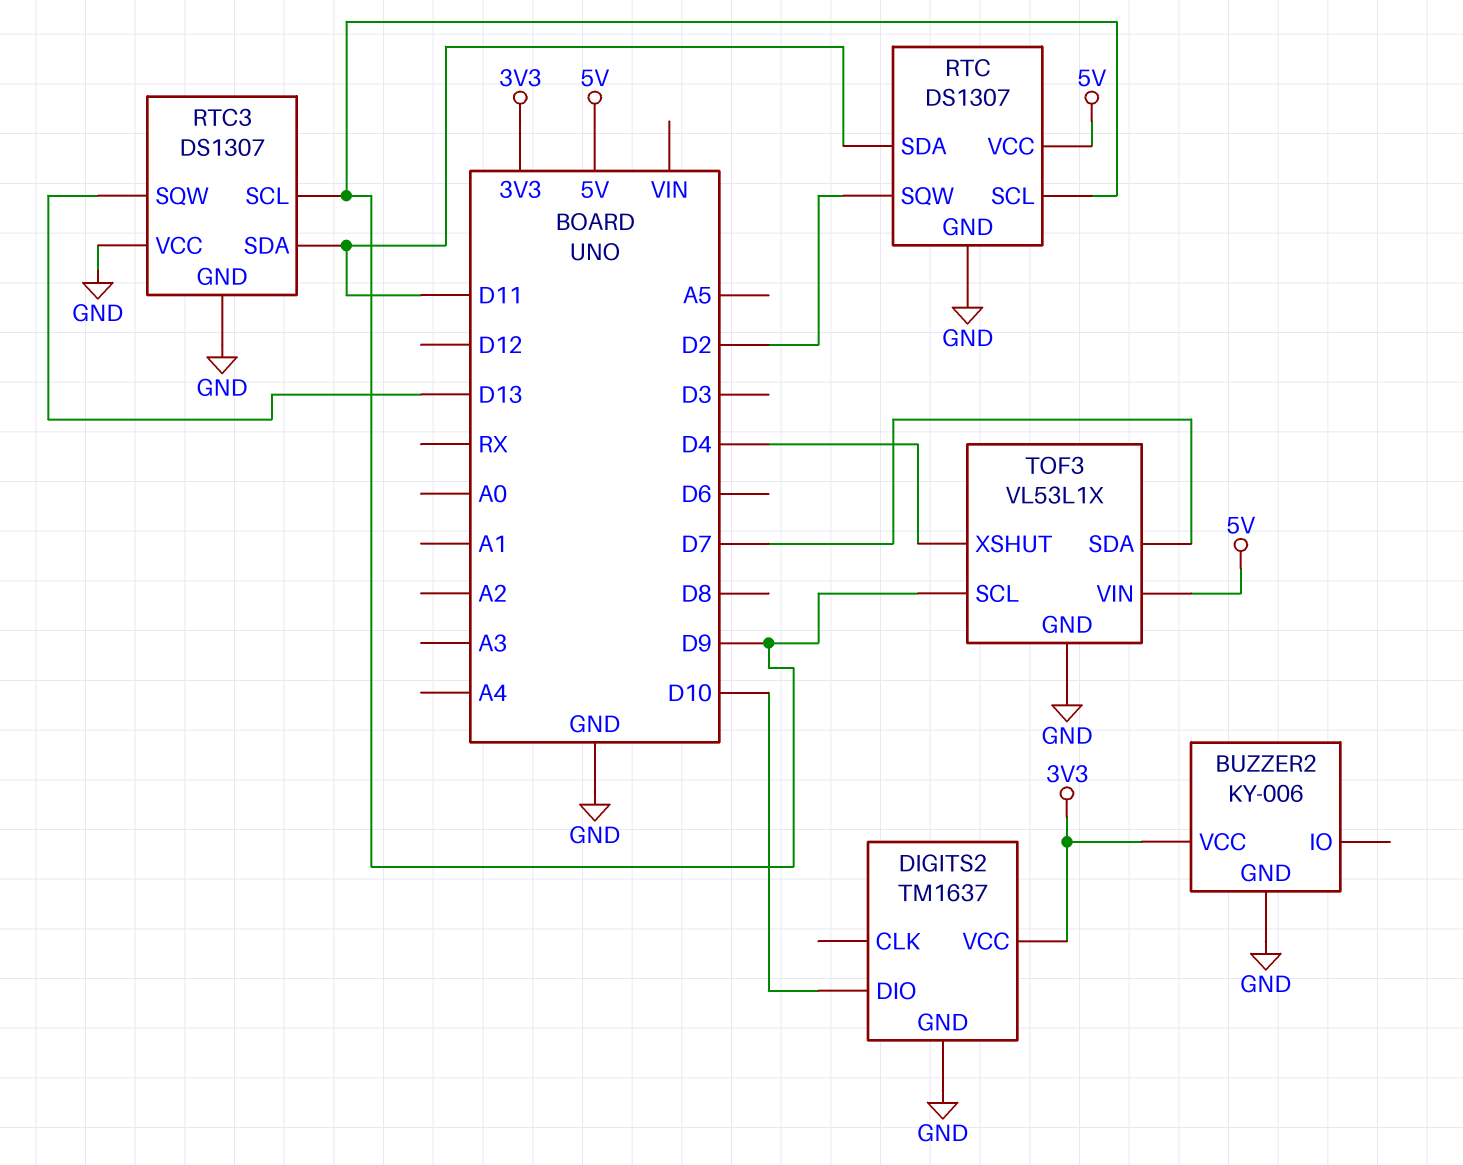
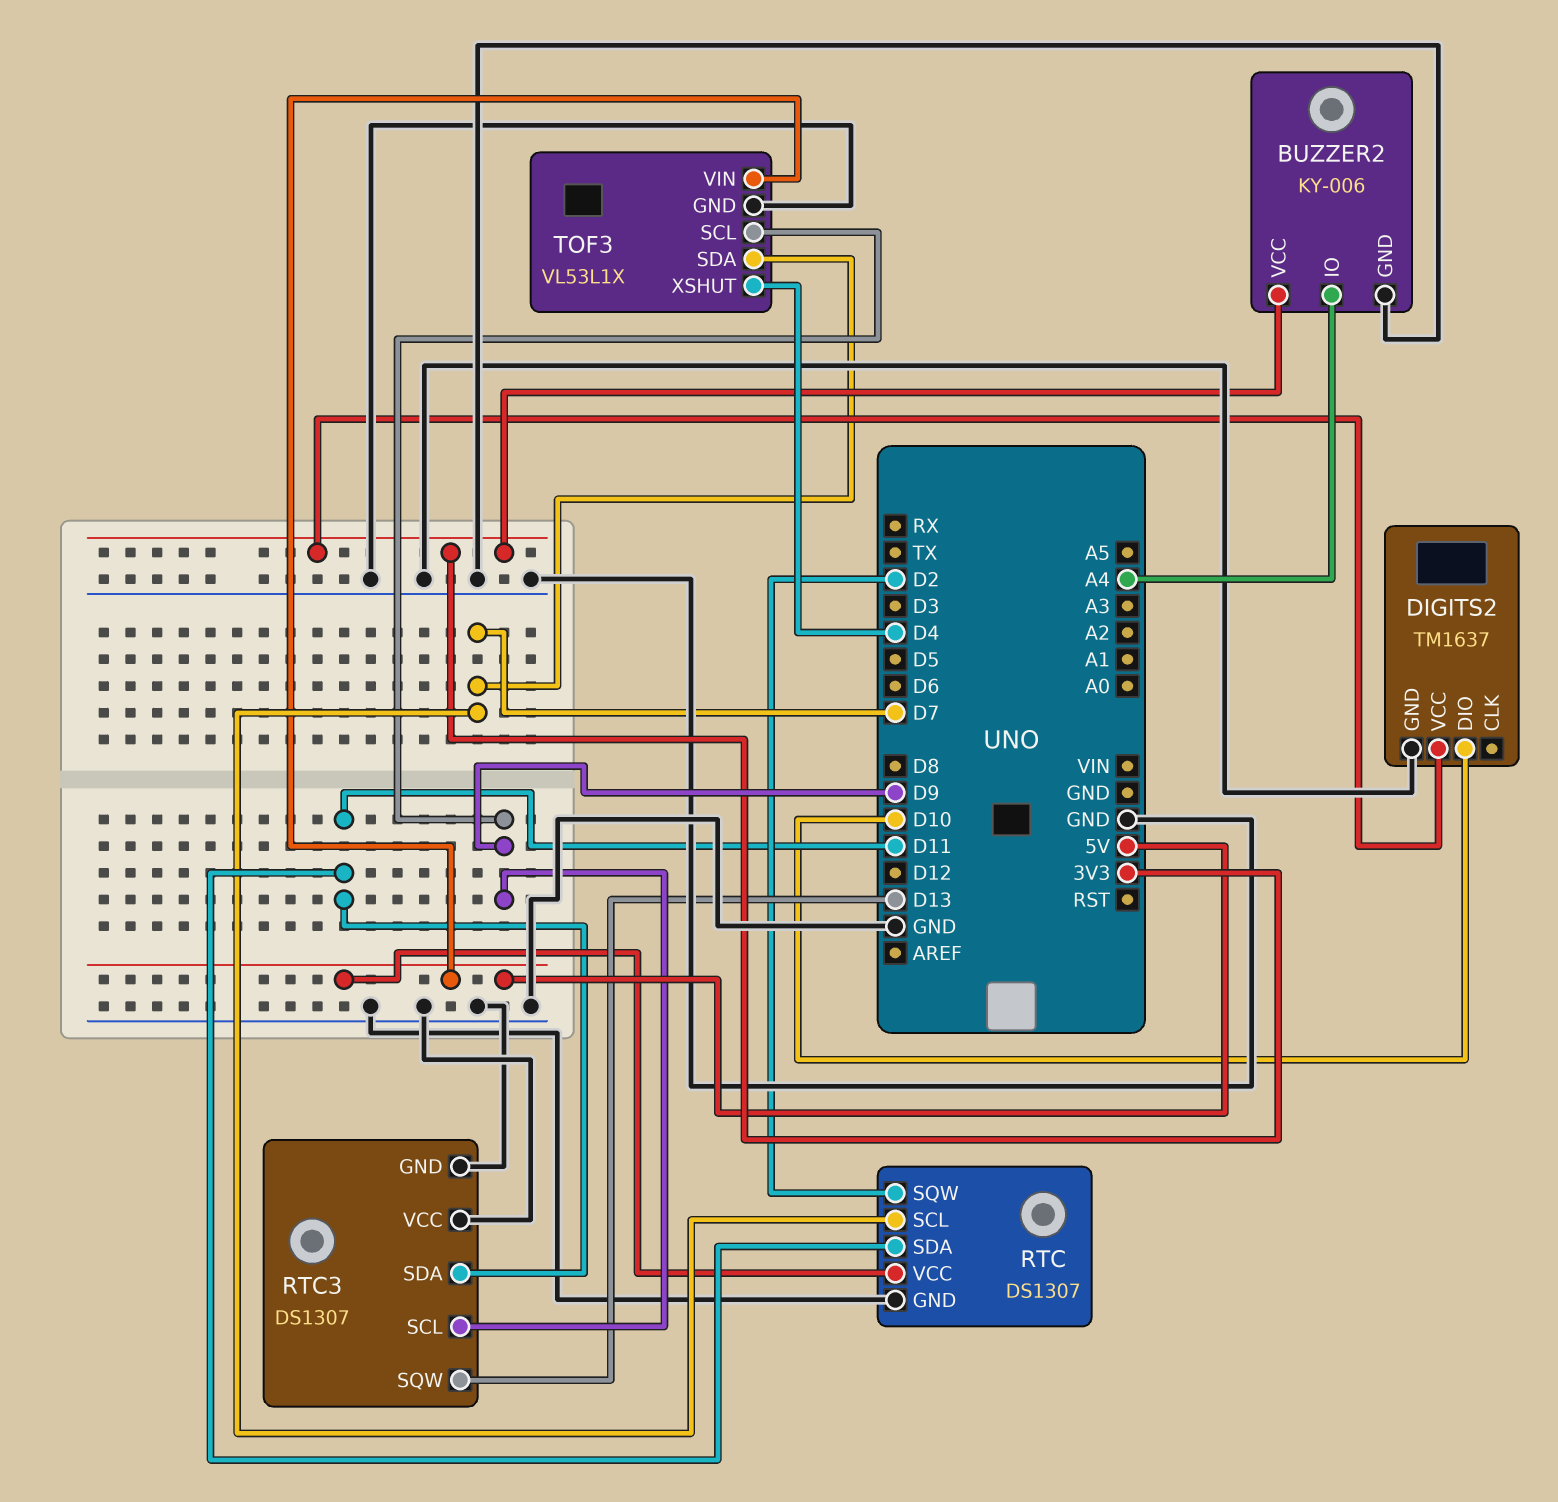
BUZZER2 pin IO: none -> A4
RTC pin SCL: D9 -> D7

